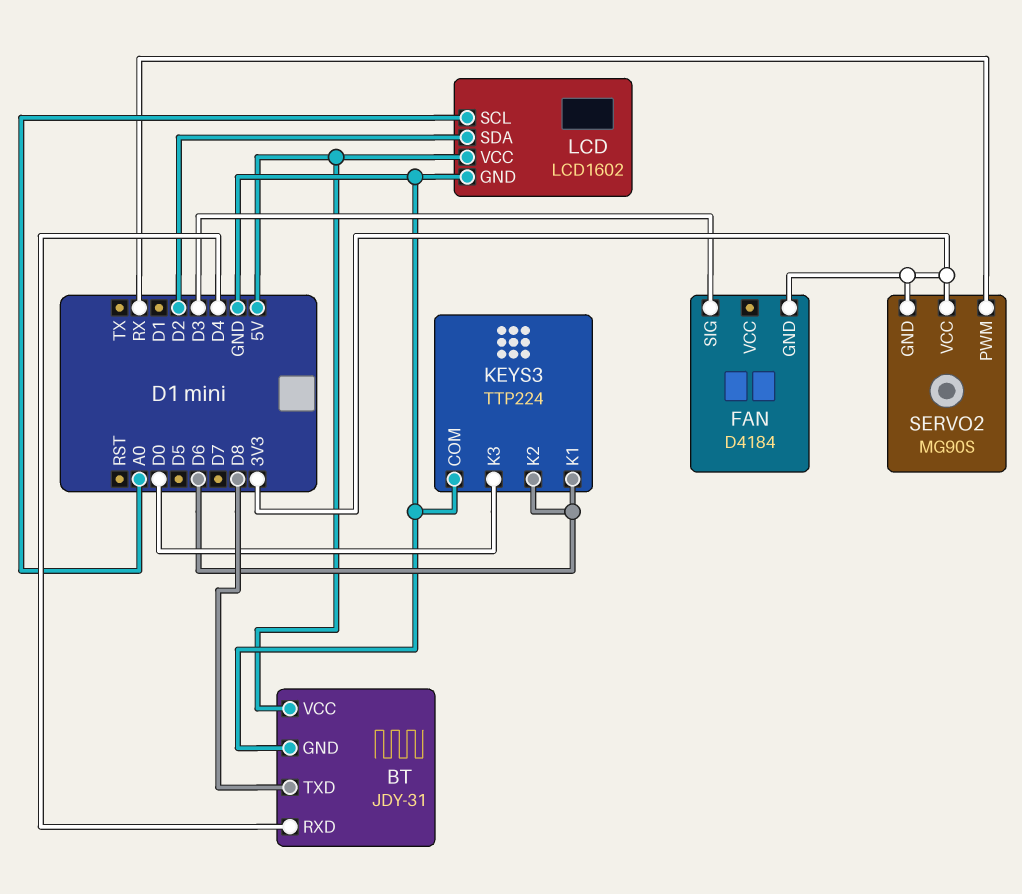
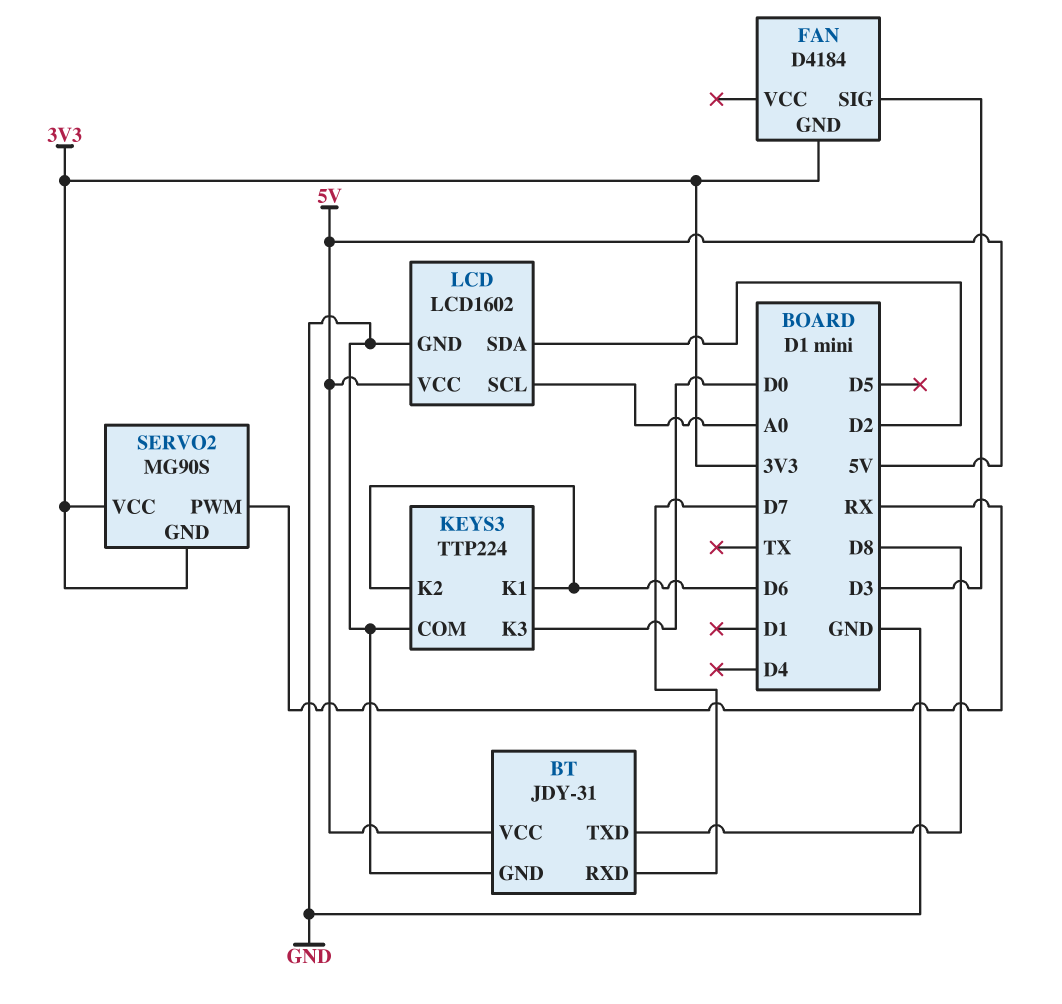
BT pin RXD: D4 -> D7

